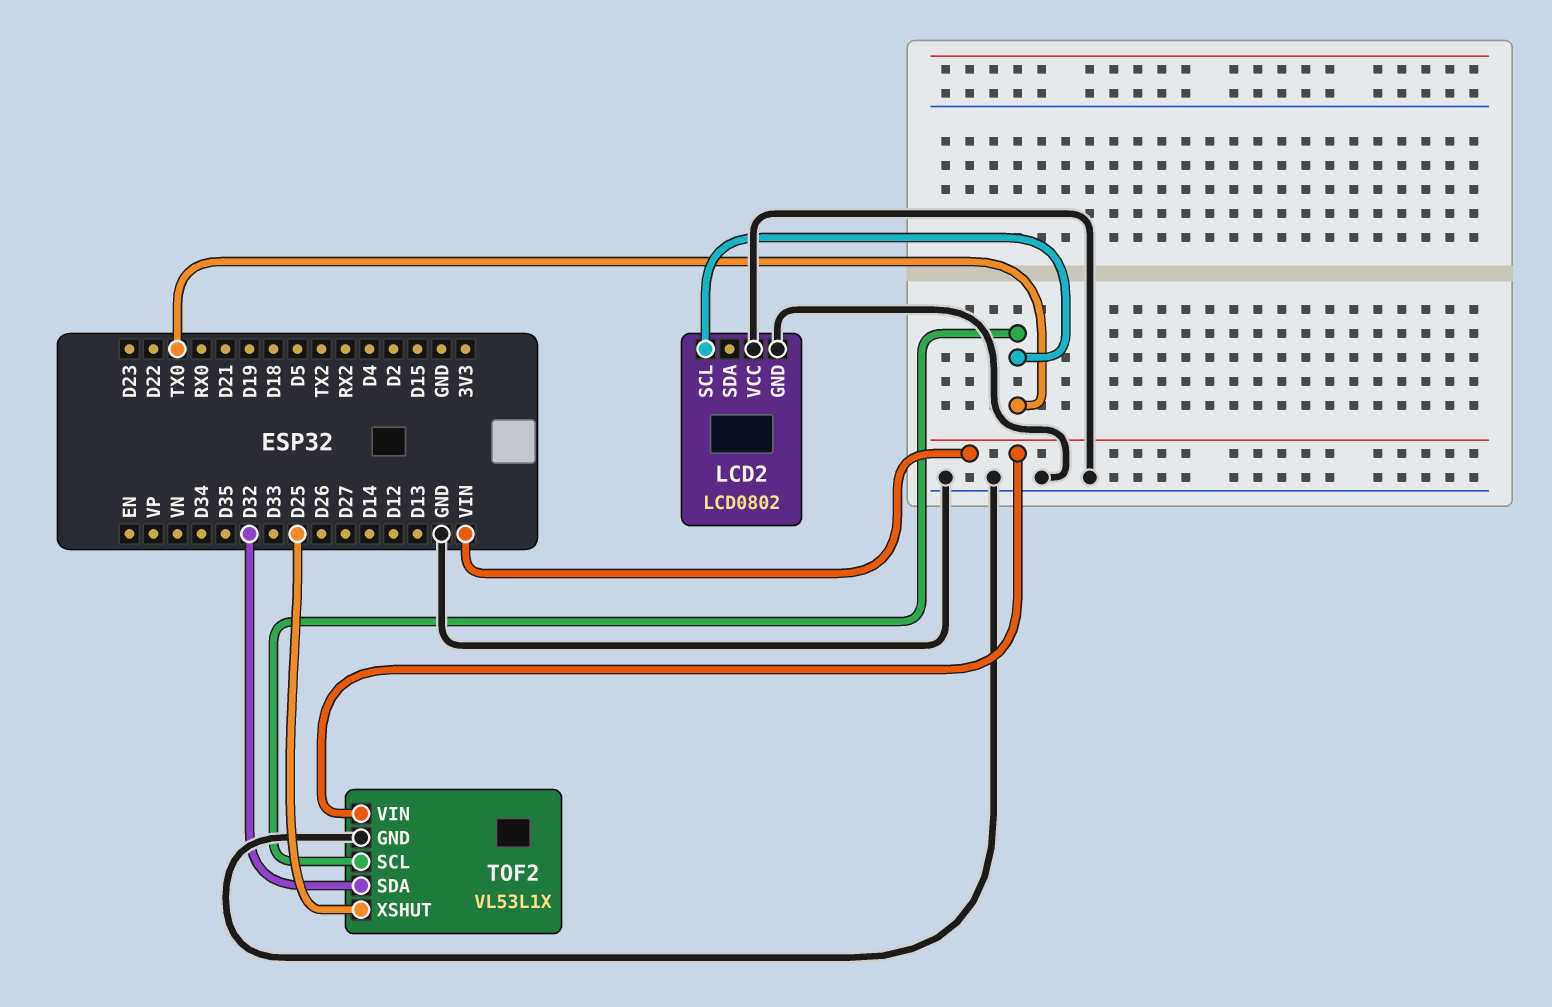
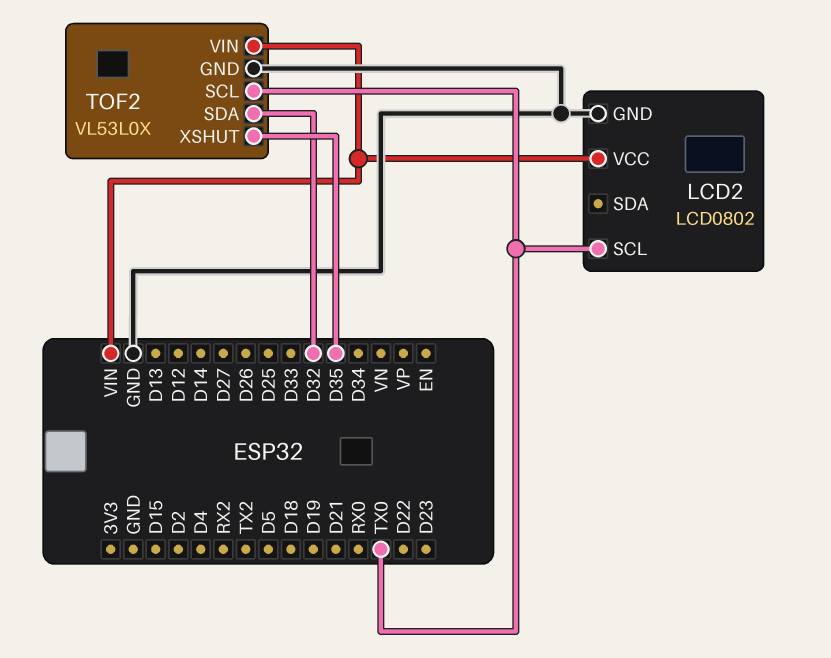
LCD2 pin VCC: GND -> VIN
TOF2: VL53L1X -> VL53L0X
TOF2 pin XSHUT: D25 -> D35

